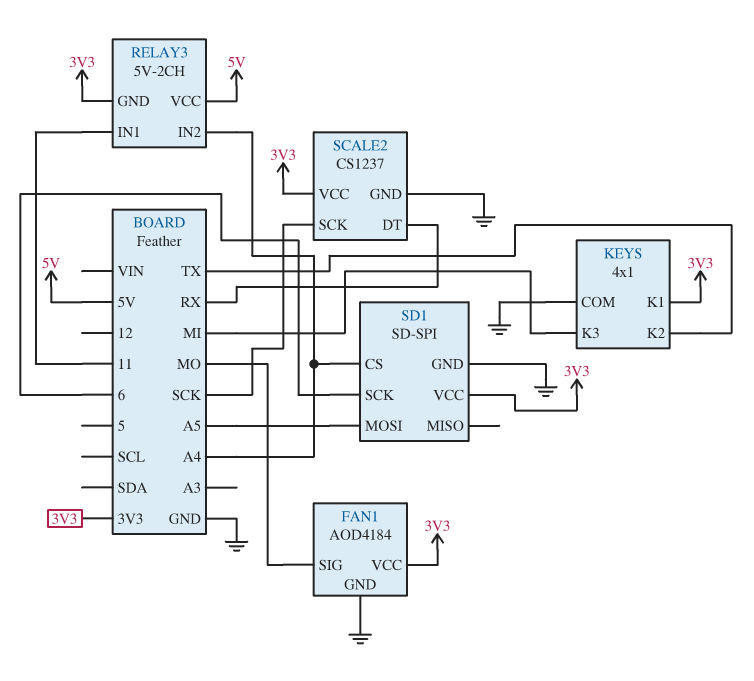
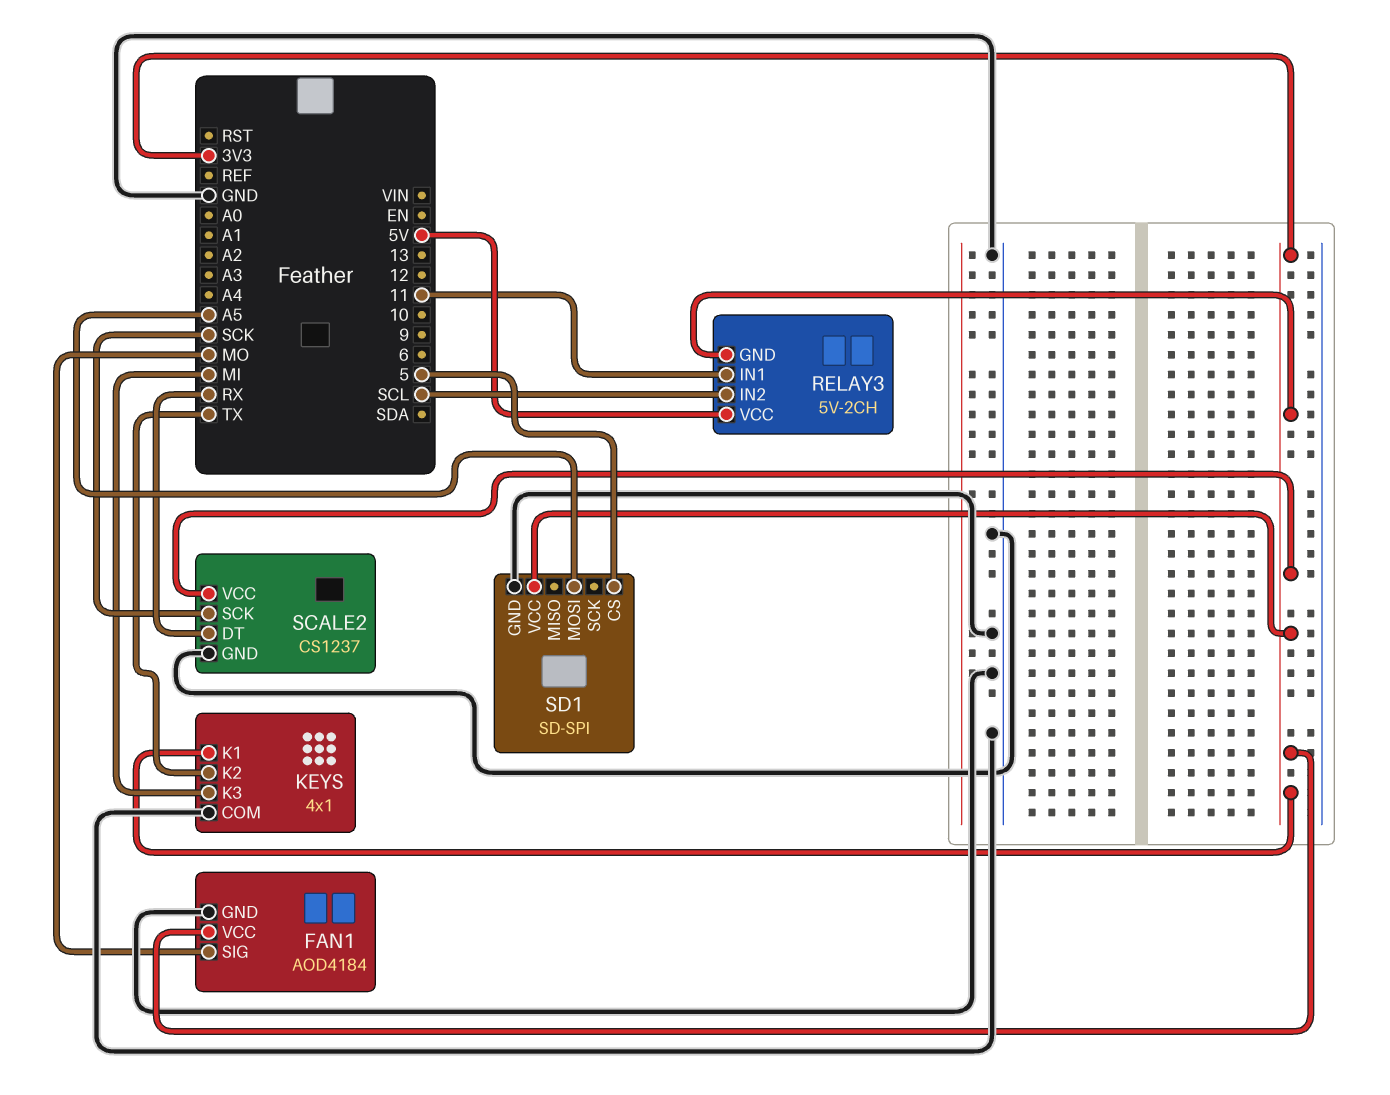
RELAY3 pin IN2: A4 -> SCL
SD1 pin CS: A4 -> 5
SD1 pin SCK: 6 -> none

